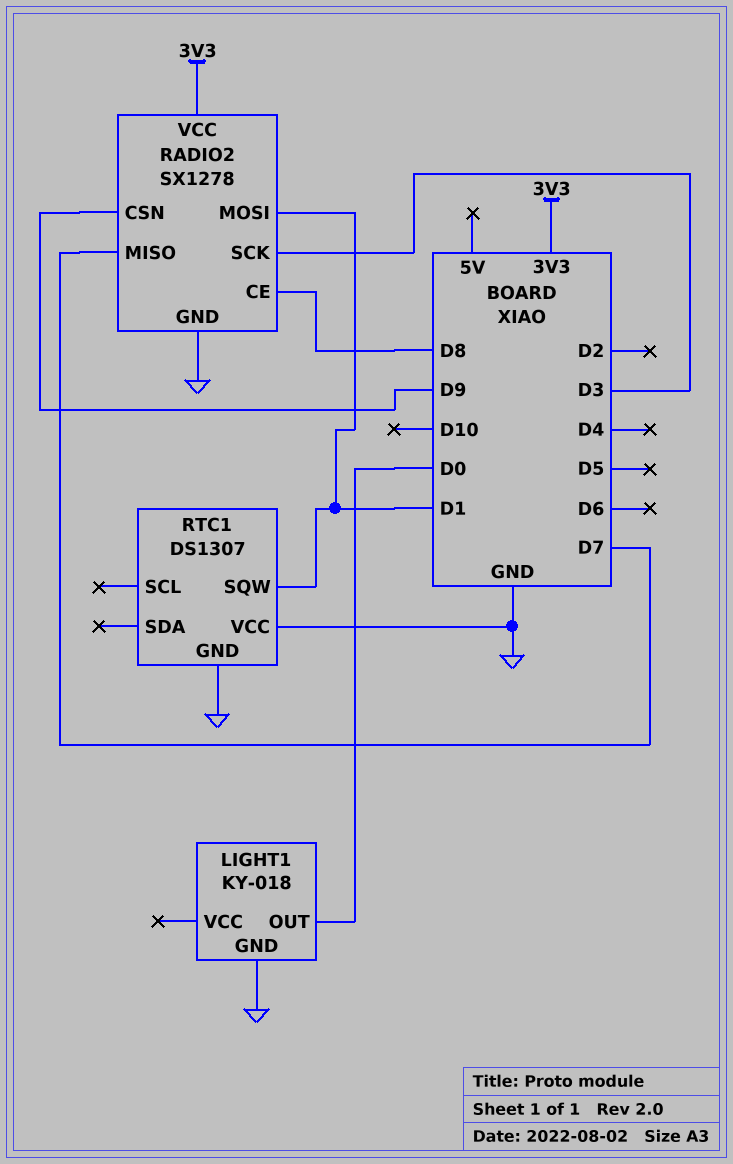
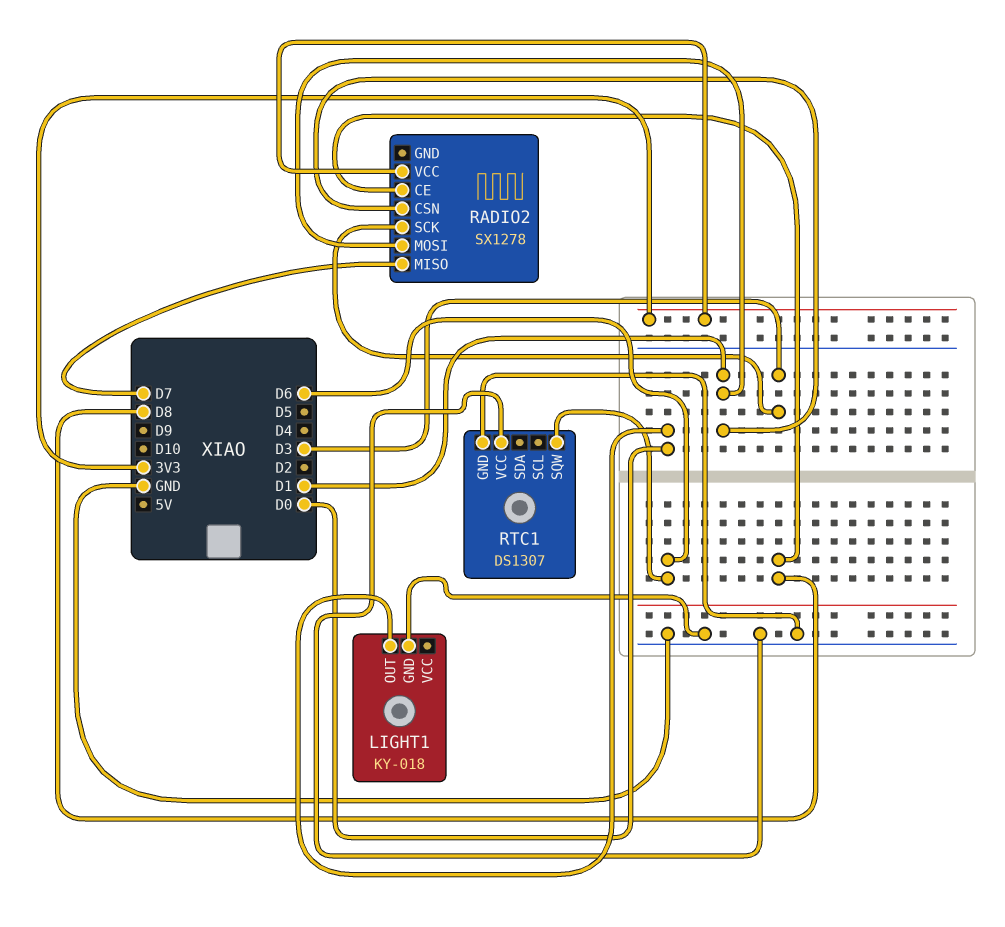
RADIO2 pin CSN: D9 -> D1
RADIO2 pin GND: GND -> none
RTC1 pin SQW: D1 -> D6

